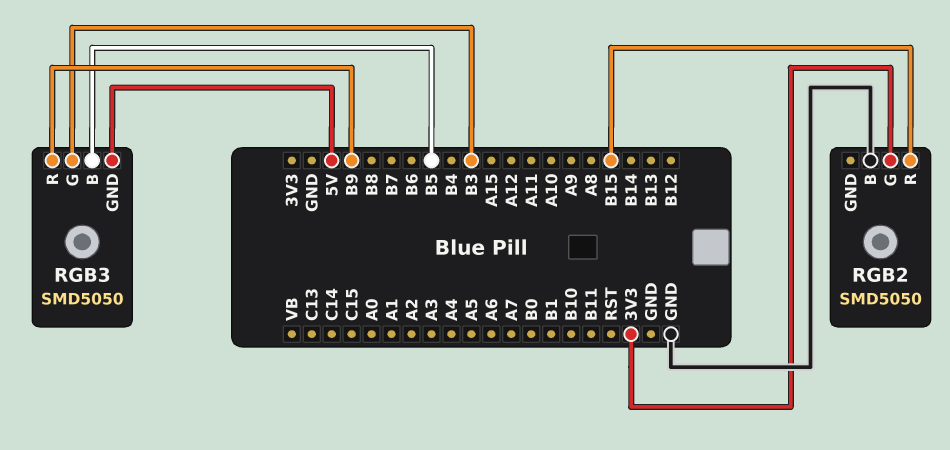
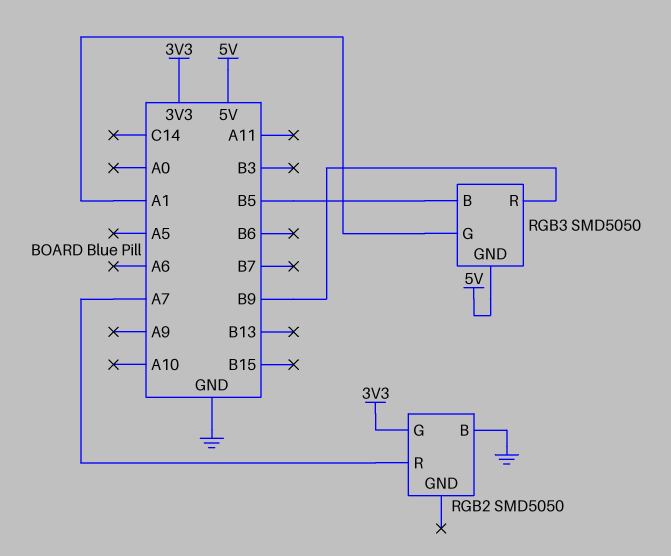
RGB2 pin R: B15 -> A7
RGB3 pin G: B3 -> A1

